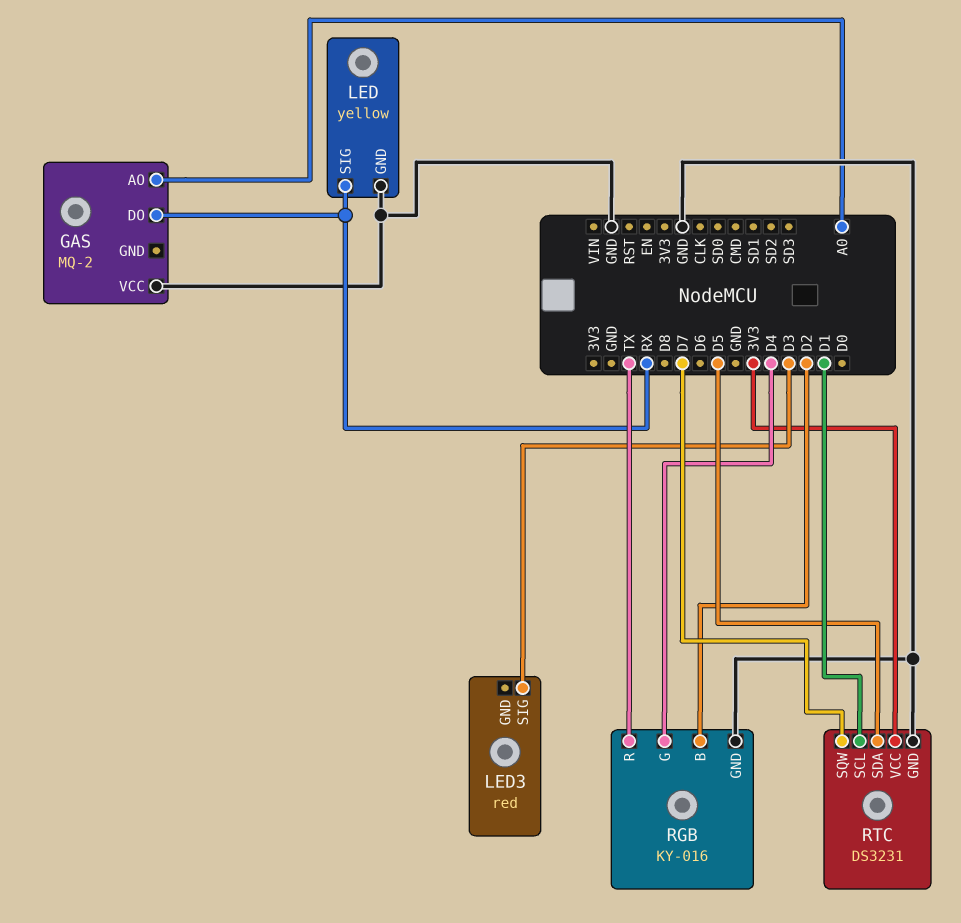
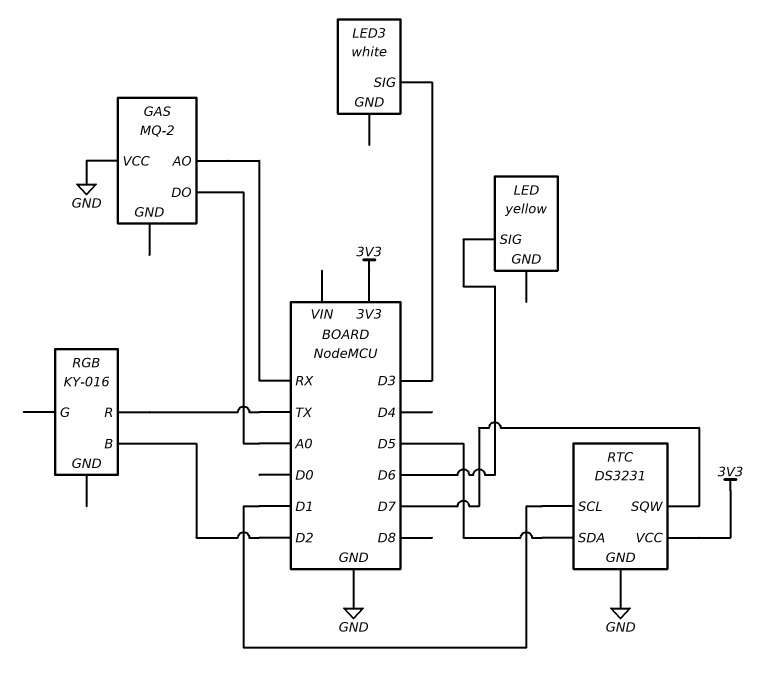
GAS pin AO: A0 -> RX
GAS pin DO: RX -> A0
LED pin GND: GND -> none
LED pin SIG: RX -> D6
LED3: red -> white
RGB pin G: D4 -> none
RGB pin GND: GND -> none

